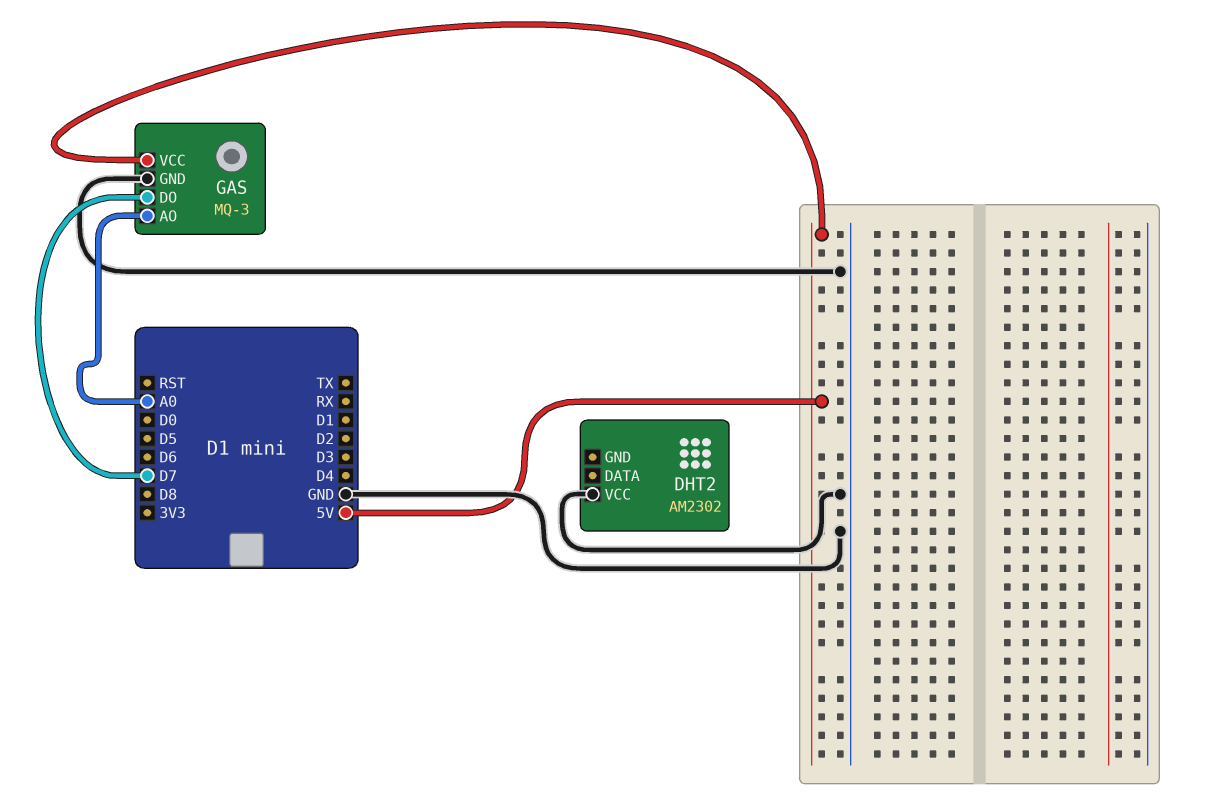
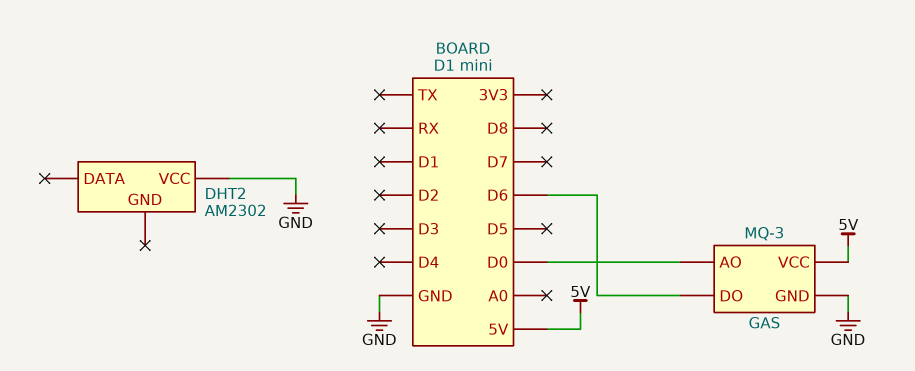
GAS pin AO: A0 -> D0
GAS pin DO: D7 -> D6

